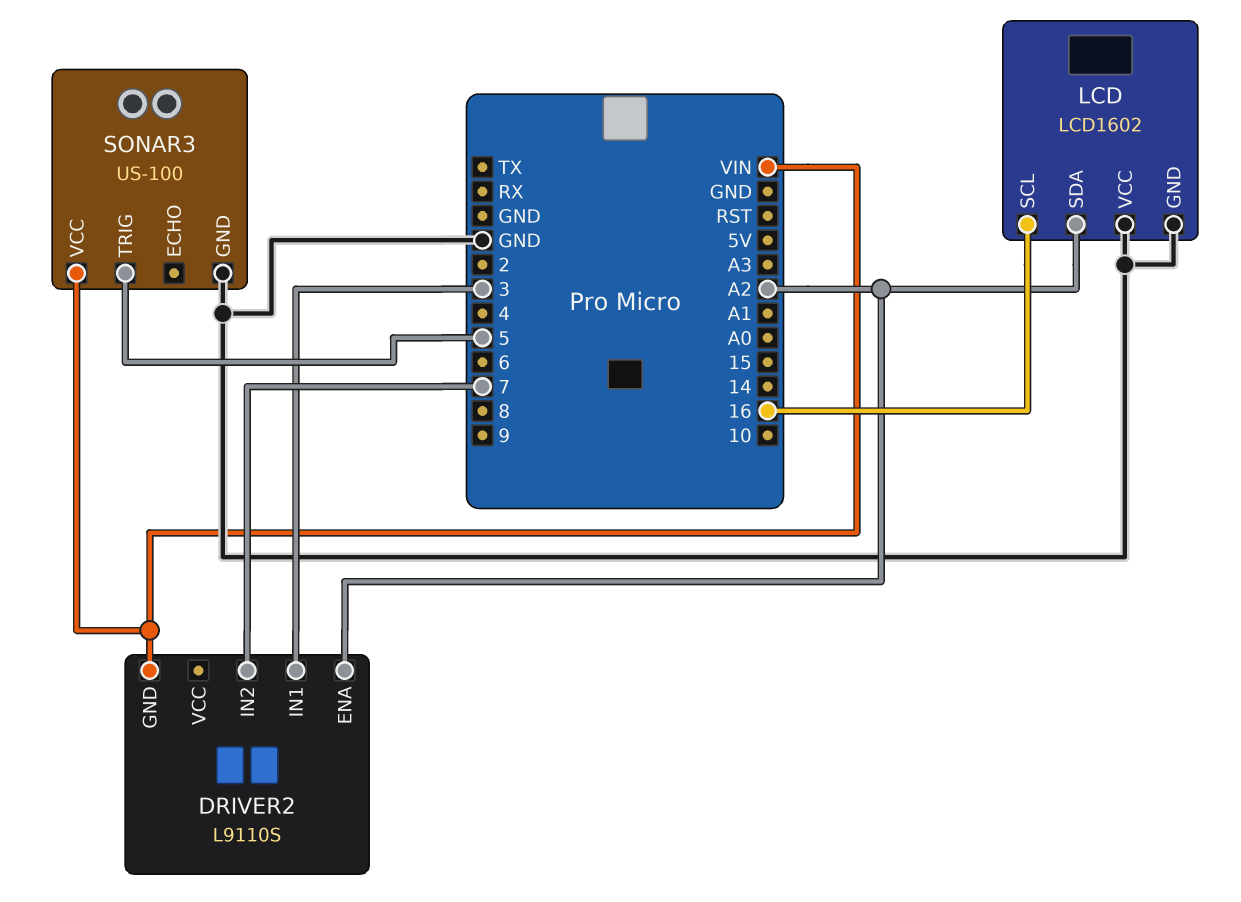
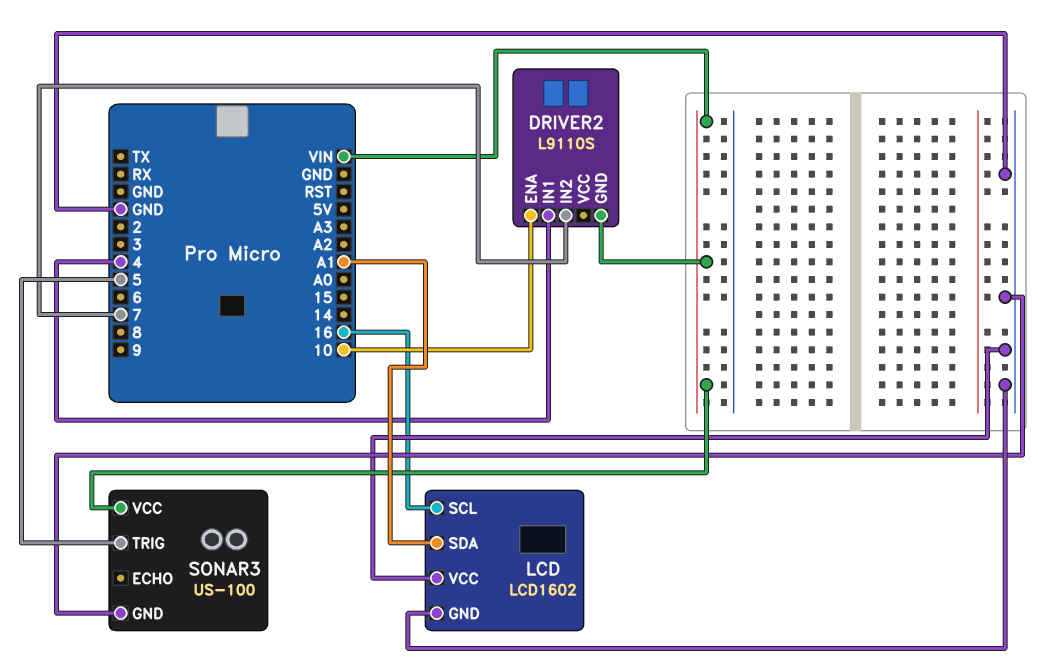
DRIVER2 pin ENA: A2 -> 10
DRIVER2 pin IN1: 3 -> 4
LCD pin SDA: A2 -> A1

